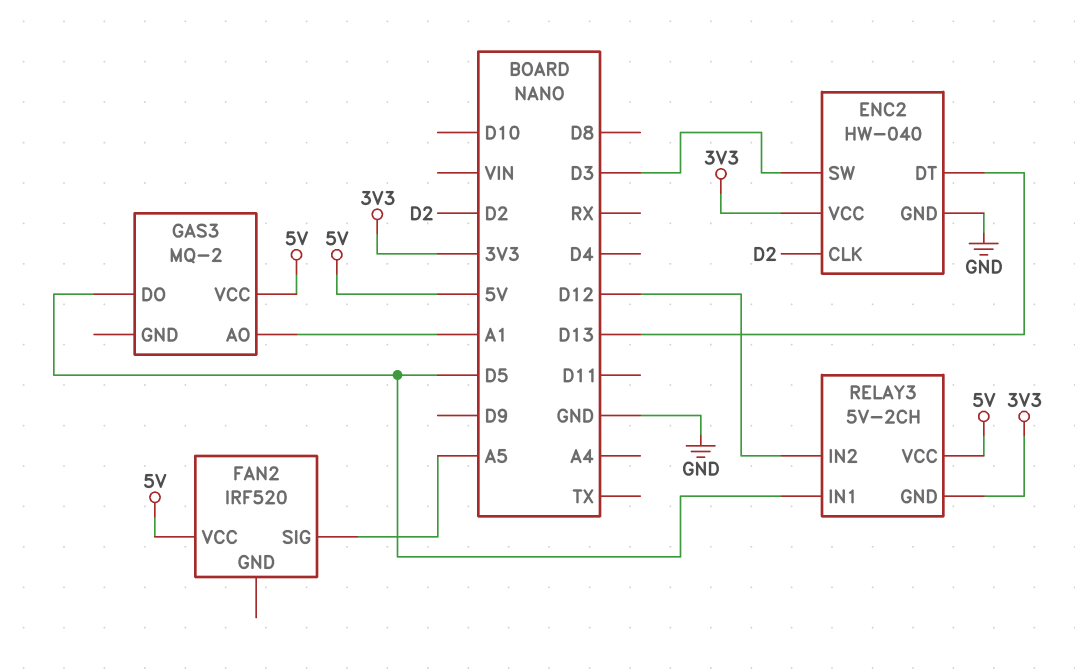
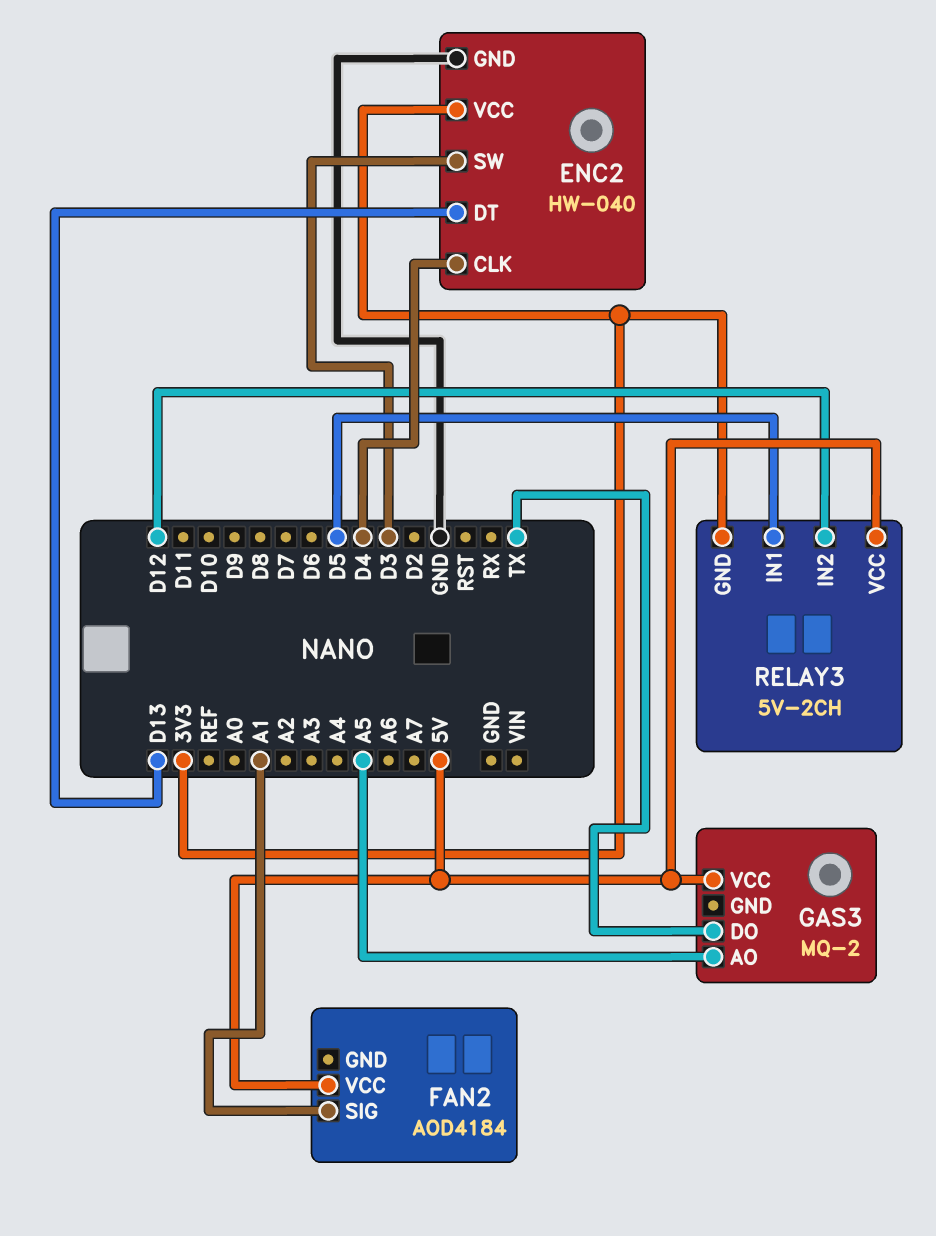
ENC2 pin CLK: D2 -> D4
FAN2: IRF520 -> AOD4184
FAN2 pin SIG: A5 -> A1
GAS3 pin AO: A1 -> A5
GAS3 pin DO: D5 -> TX

